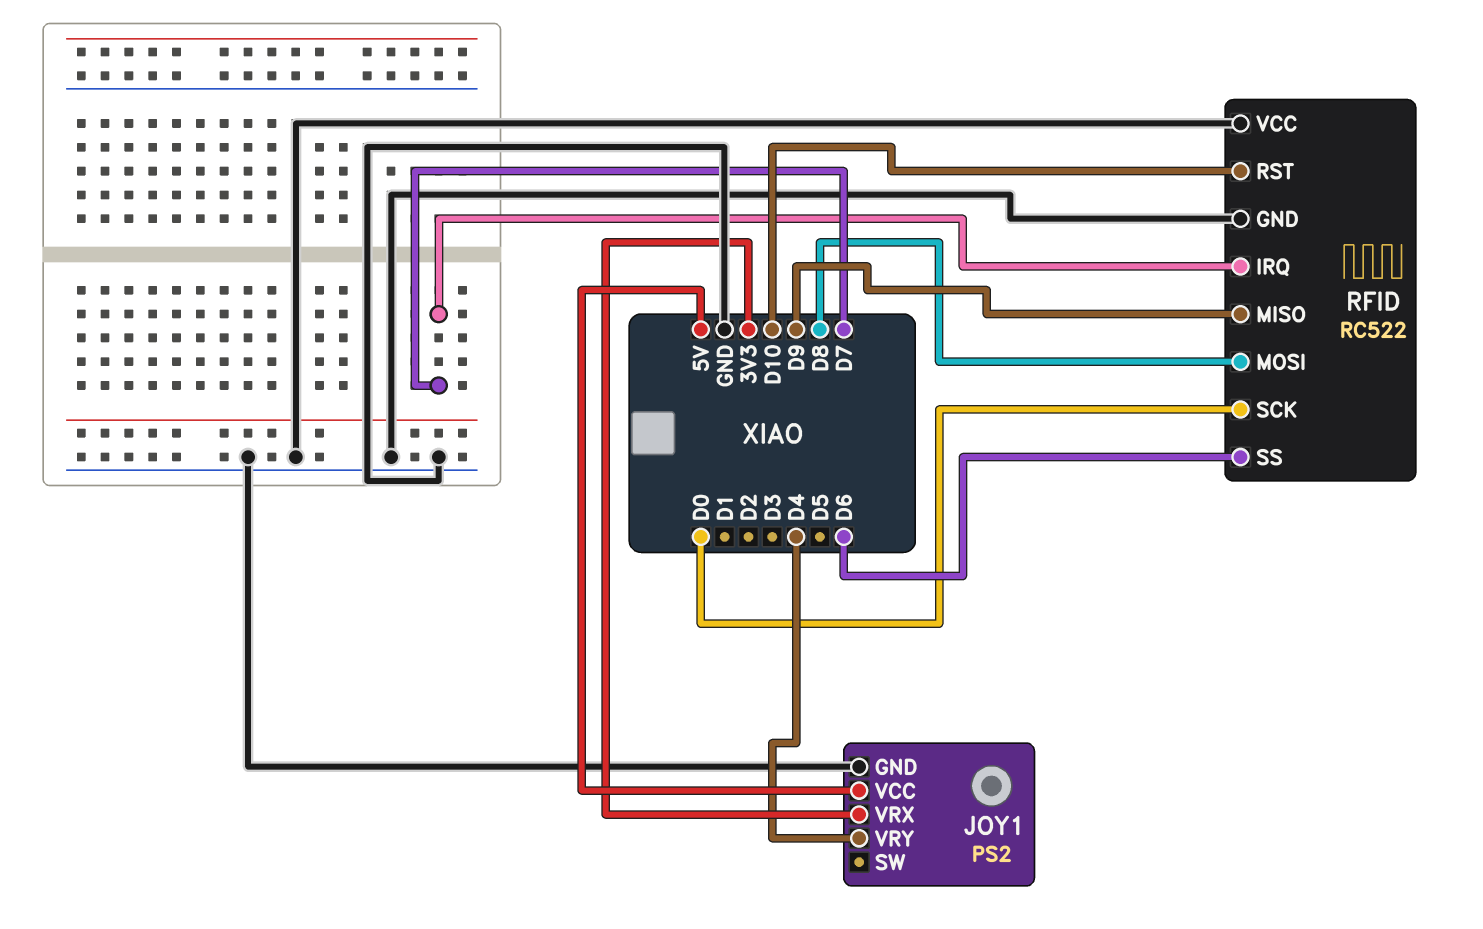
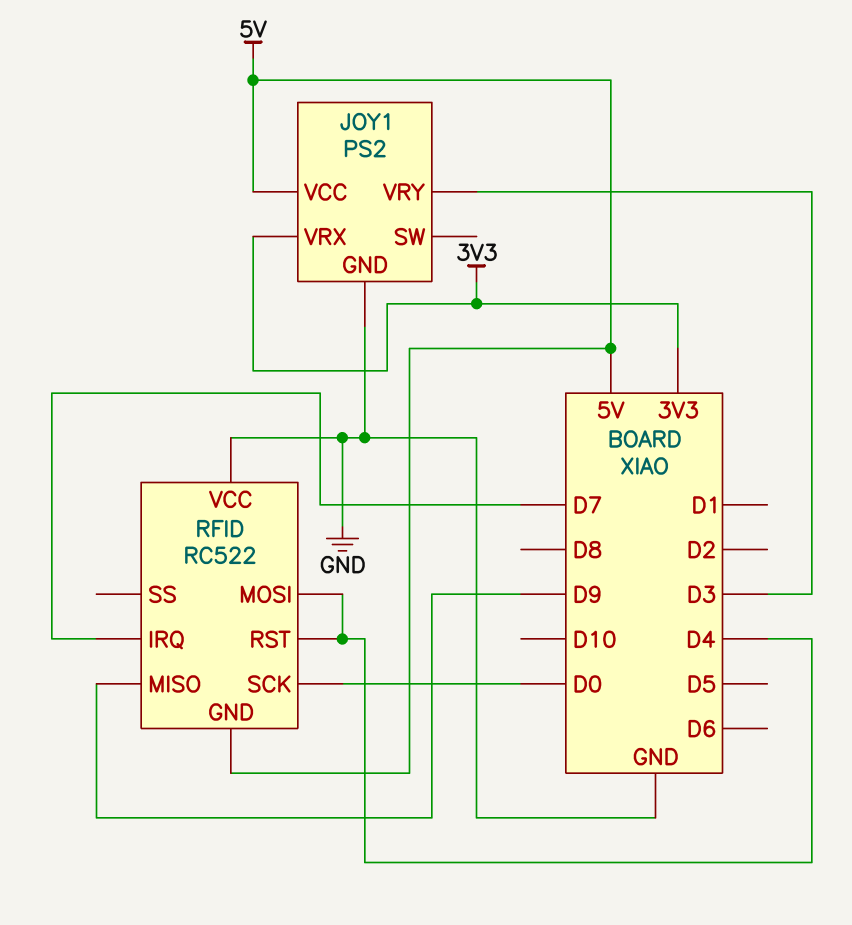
JOY1 pin VRY: D4 -> D3
RFID pin GND: GND -> 5V
RFID pin MOSI: D8 -> D4
RFID pin RST: D10 -> D4
RFID pin SS: D6 -> none

